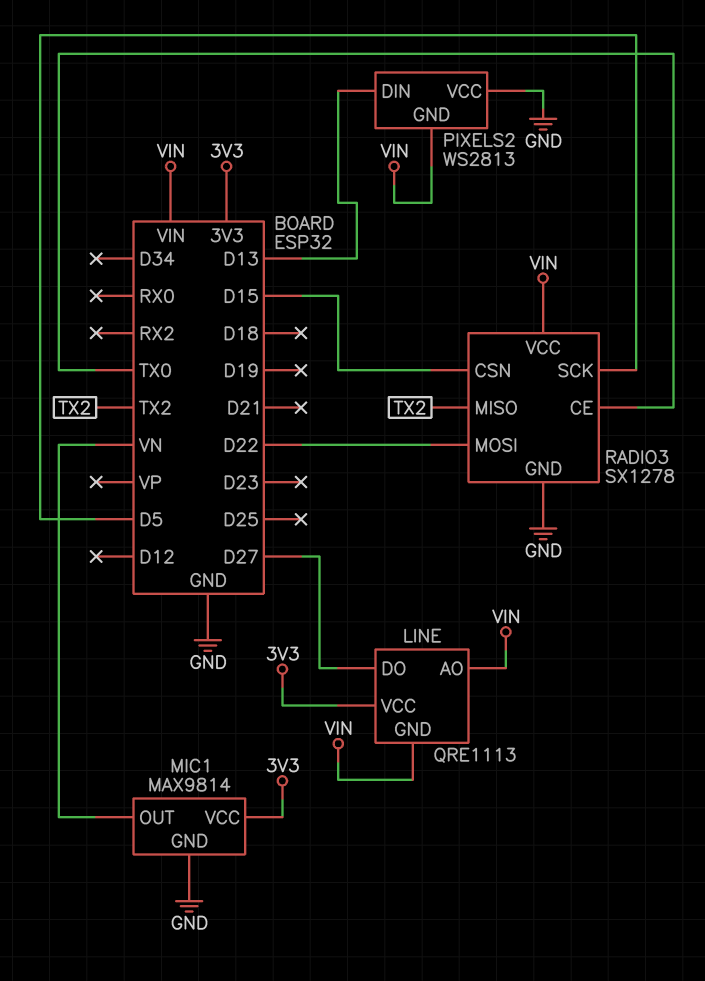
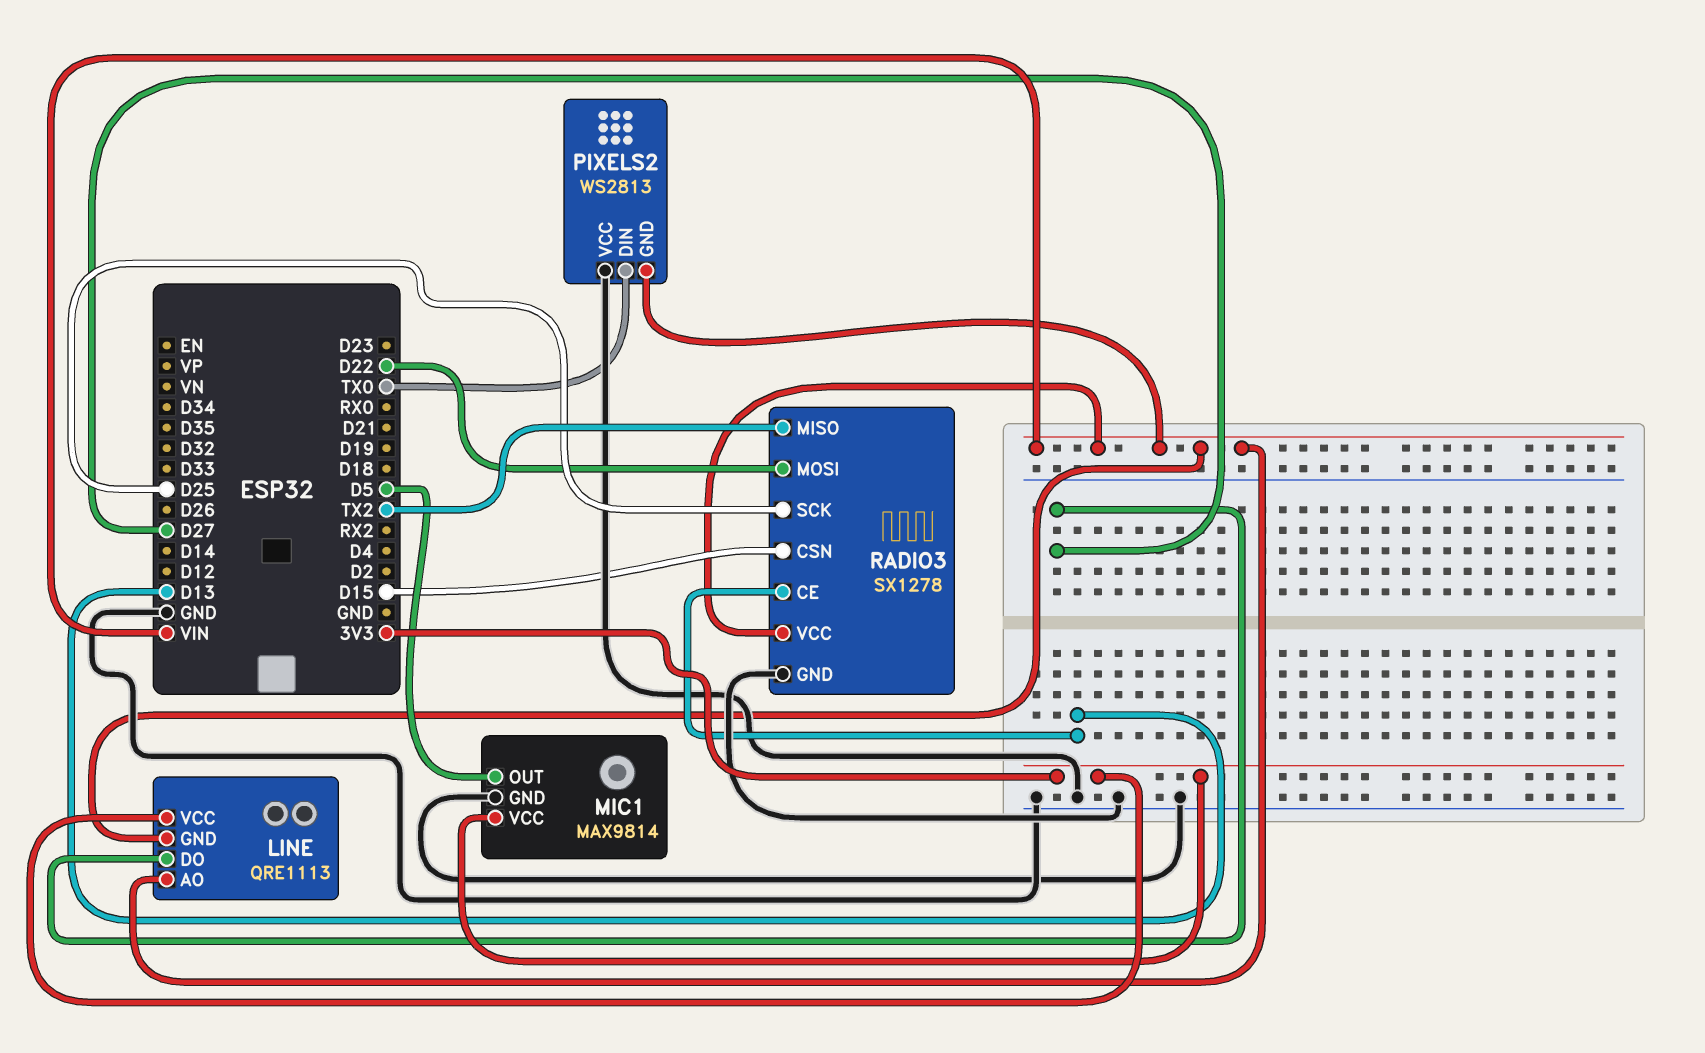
MIC1 pin OUT: VN -> D5
PIXELS2 pin DIN: D13 -> TX0
RADIO3 pin CE: TX0 -> D13
RADIO3 pin SCK: D5 -> D25

